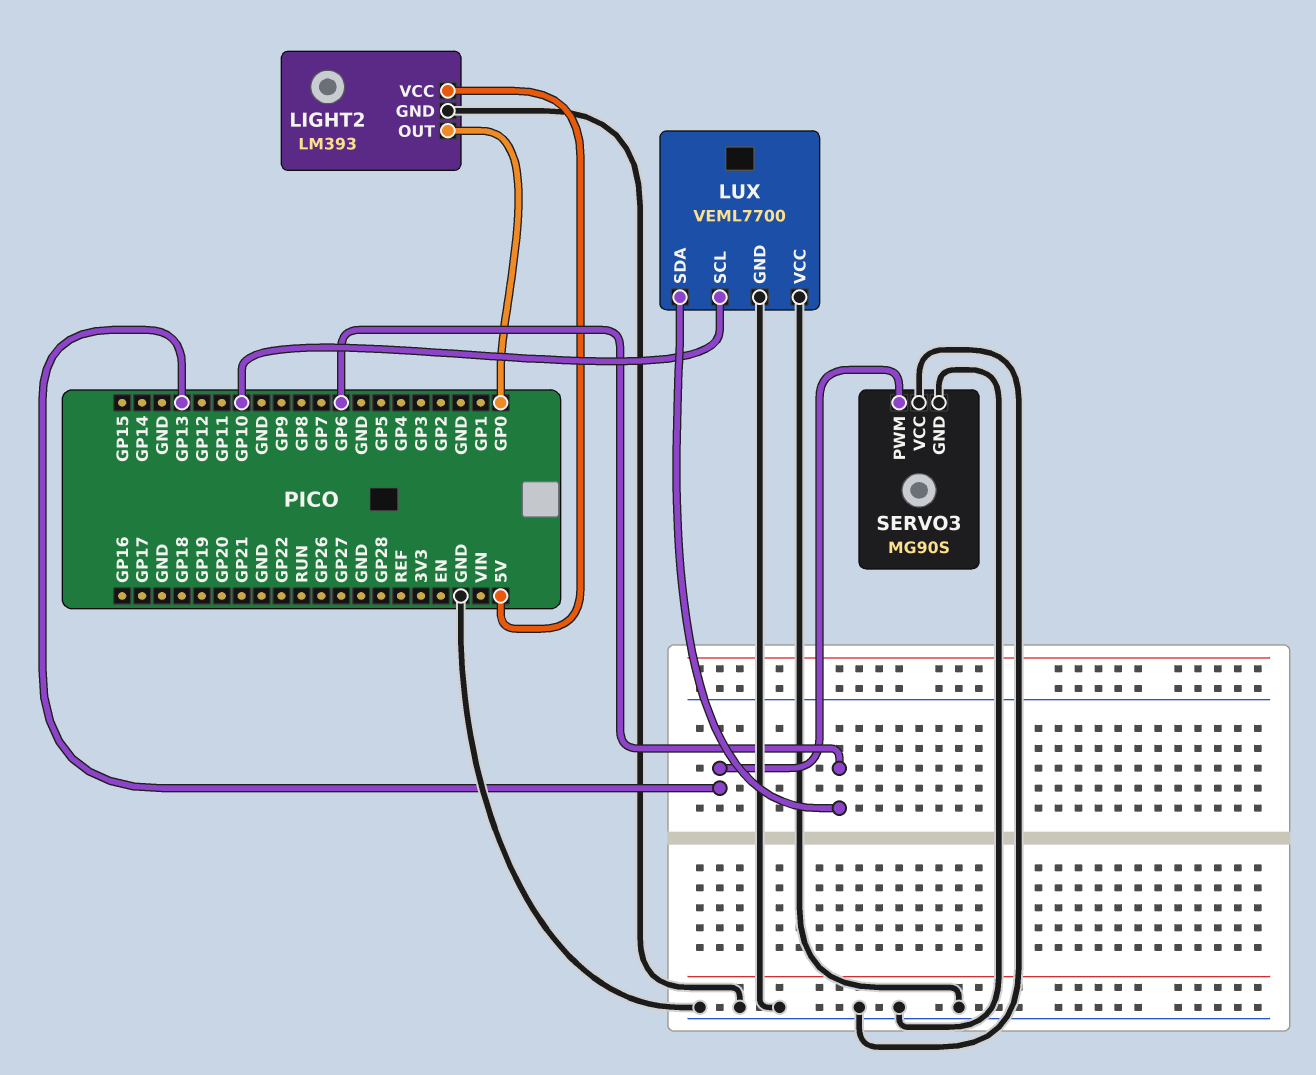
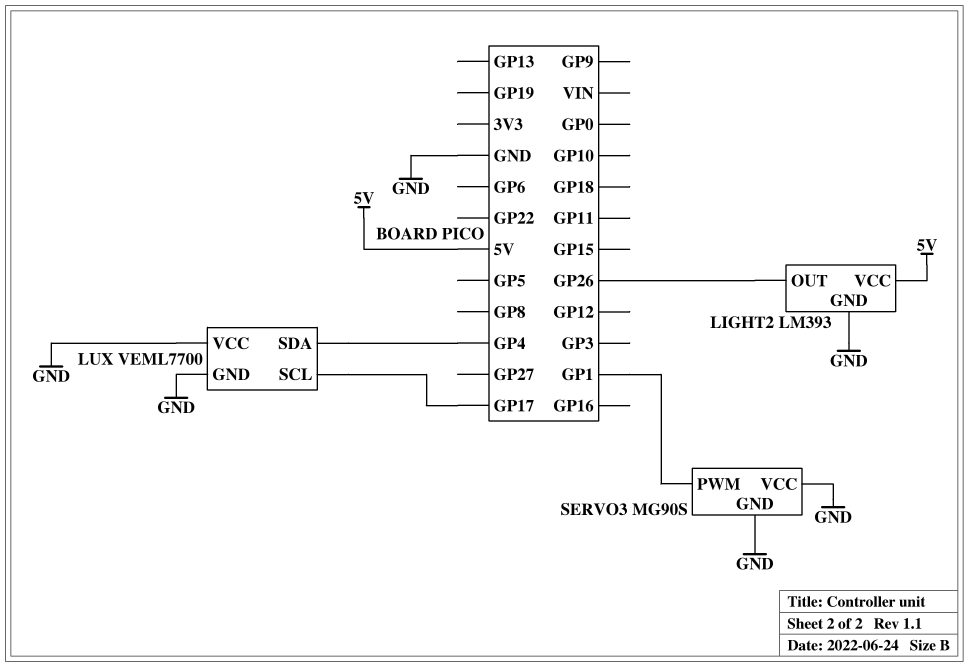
LIGHT2 pin OUT: GP0 -> GP26
LUX pin SCL: GP10 -> GP17
LUX pin SDA: GP6 -> GP4
SERVO3 pin PWM: GP13 -> GP1

